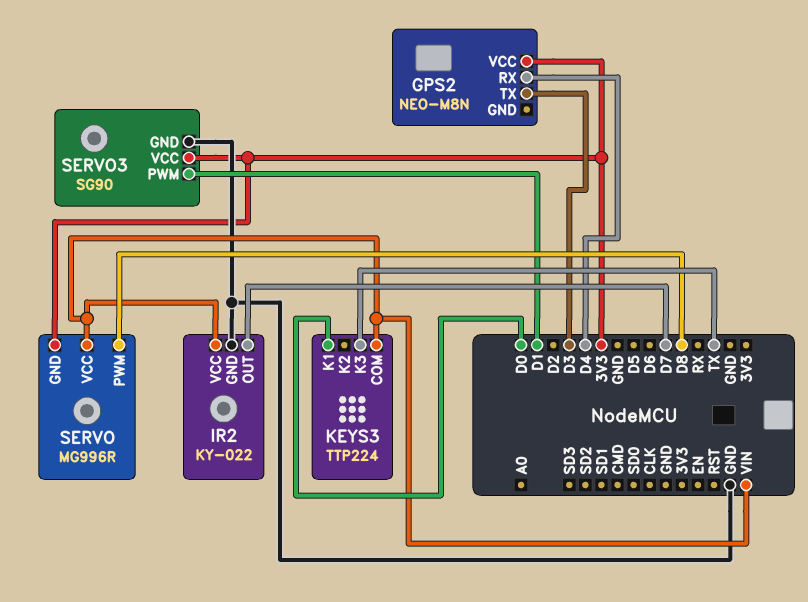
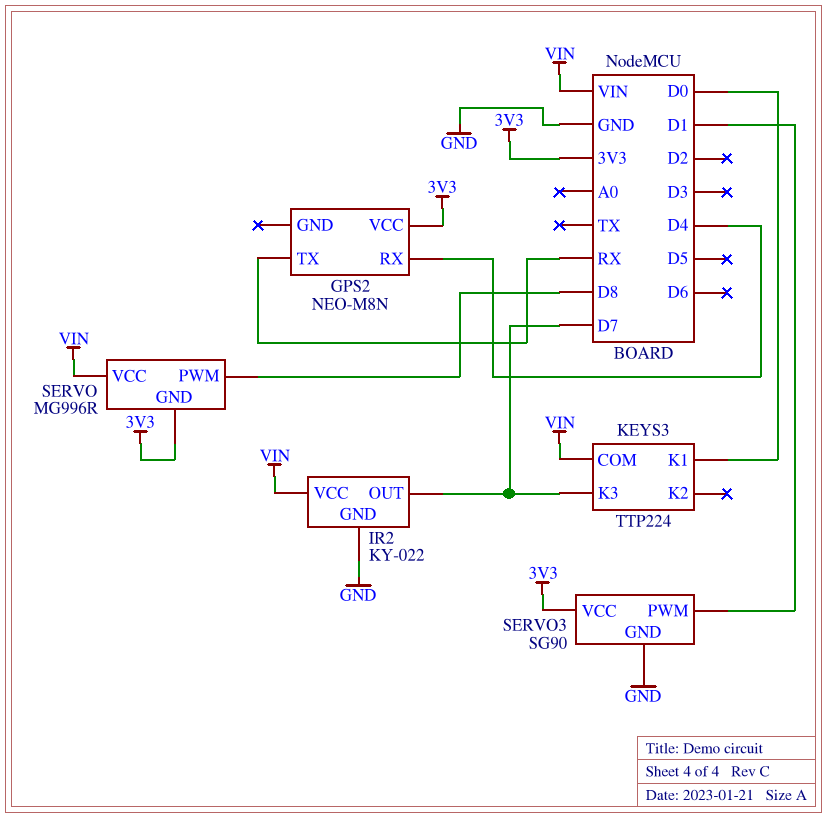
GPS2 pin TX: D3 -> RX
KEYS3 pin K3: TX -> D7

